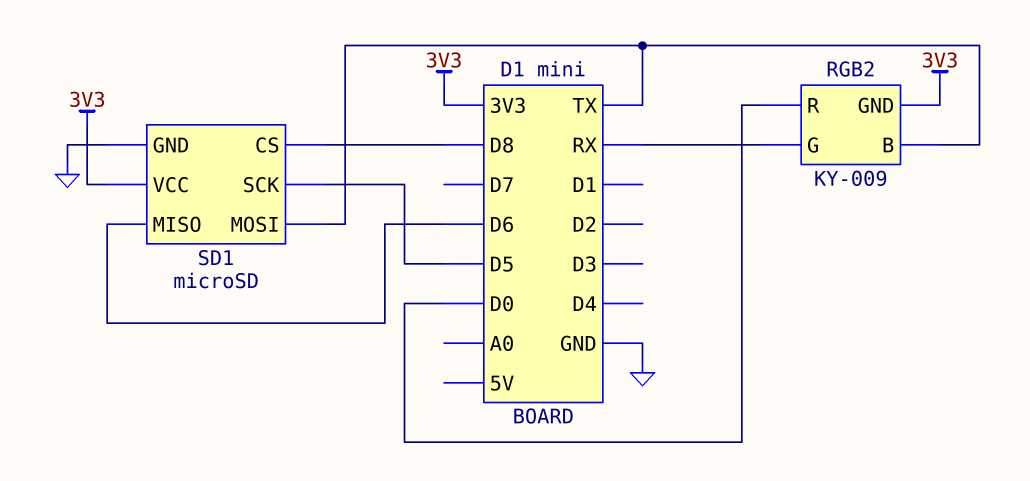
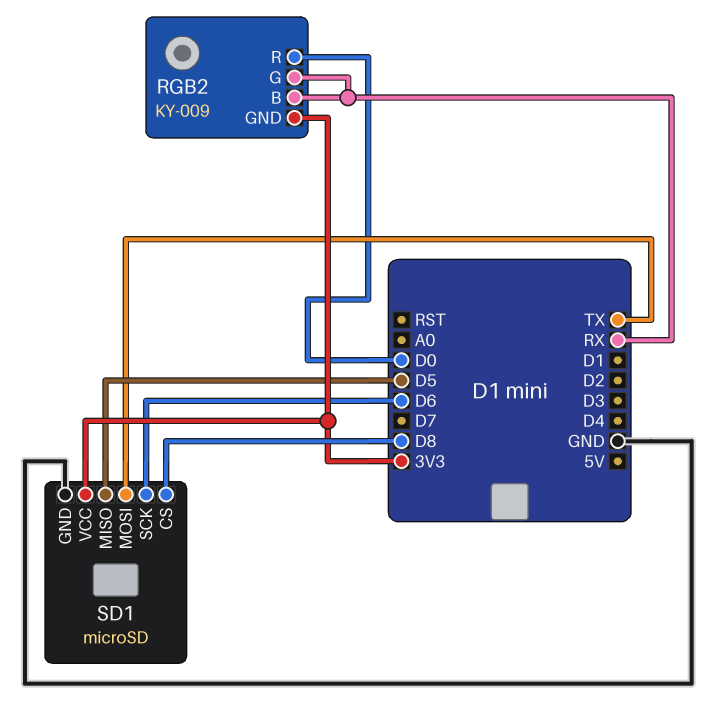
RGB2 pin B: TX -> RX
SD1 pin MISO: D6 -> D5
SD1 pin SCK: D5 -> D6

